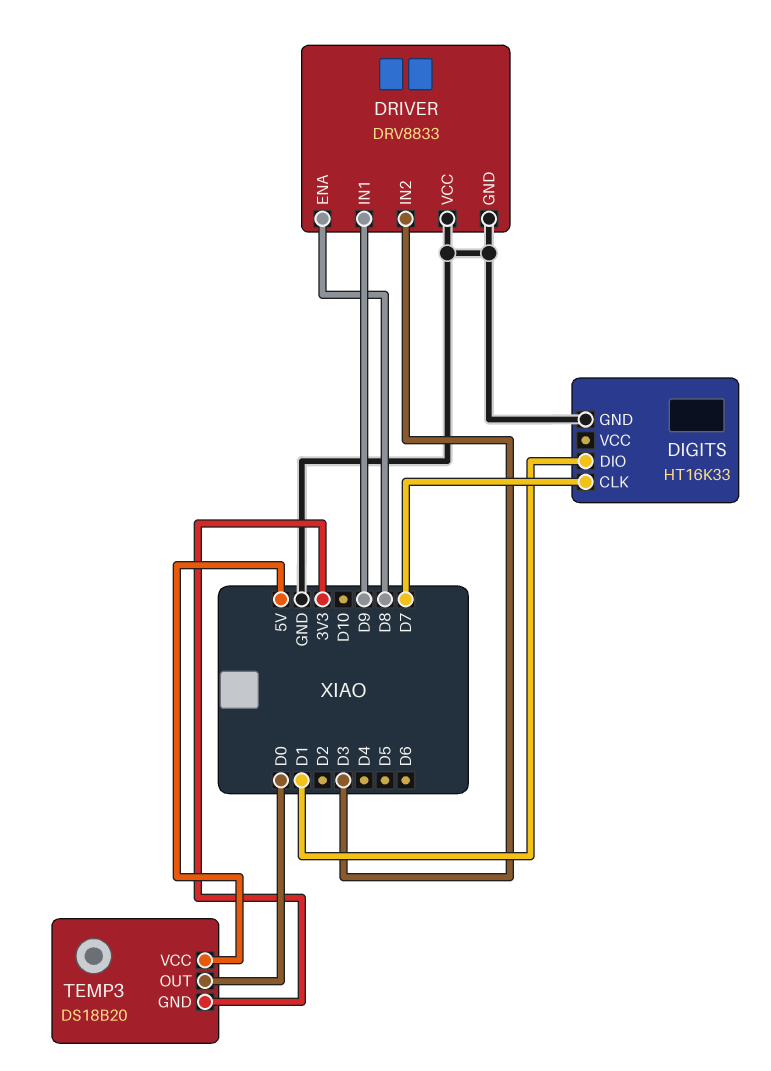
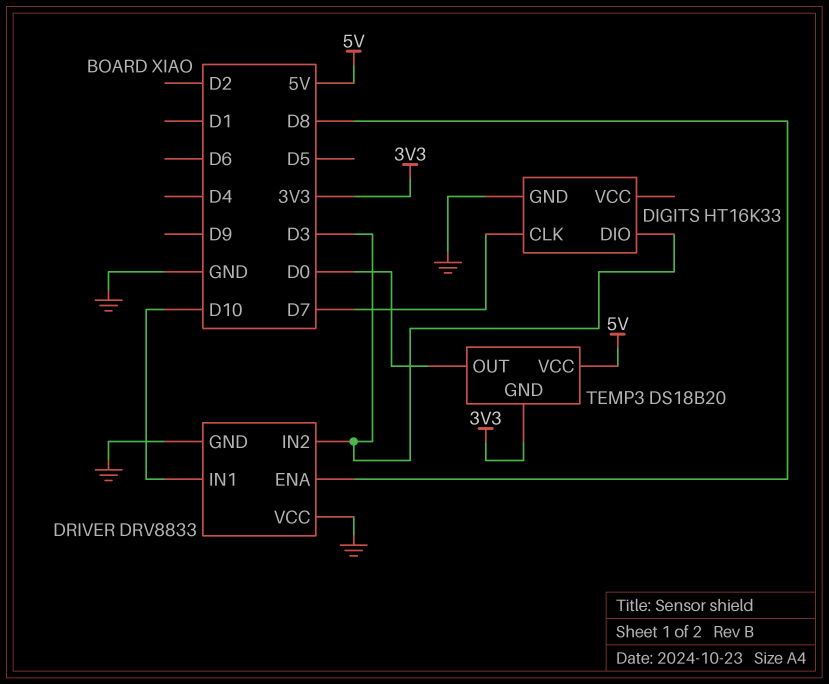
DIGITS pin DIO: D1 -> D3
DRIVER pin IN1: D9 -> D10

